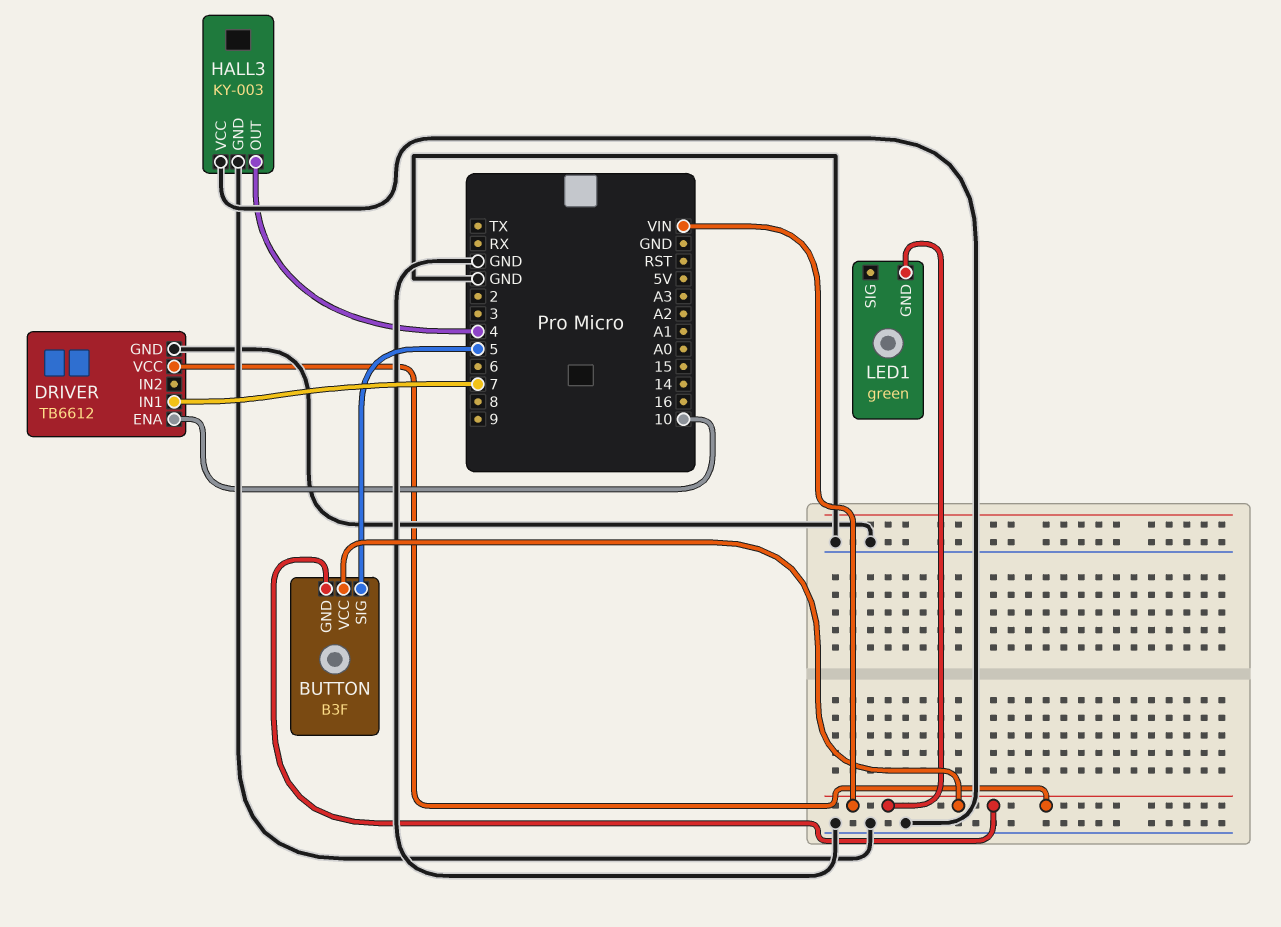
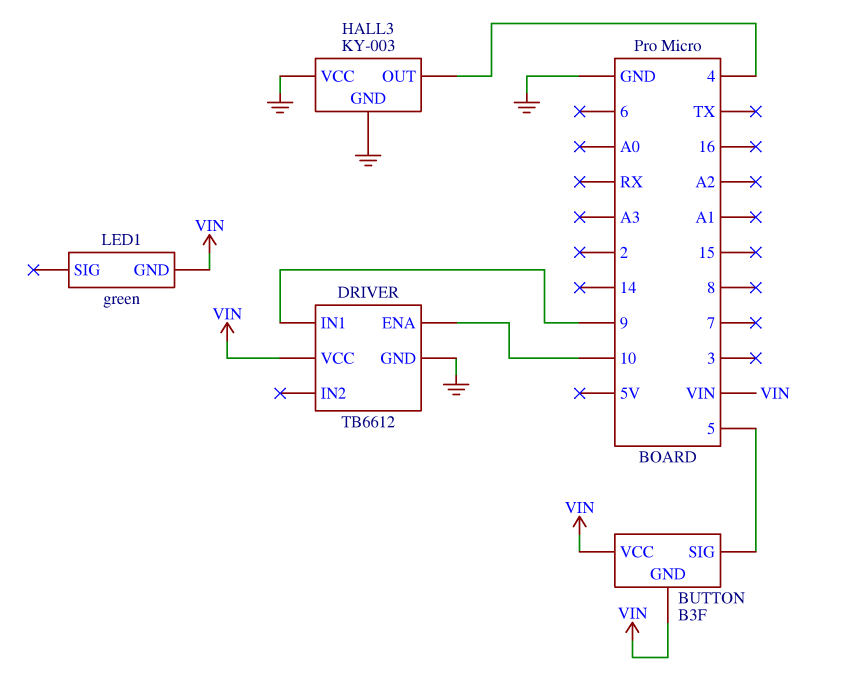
DRIVER pin IN1: 7 -> 9

